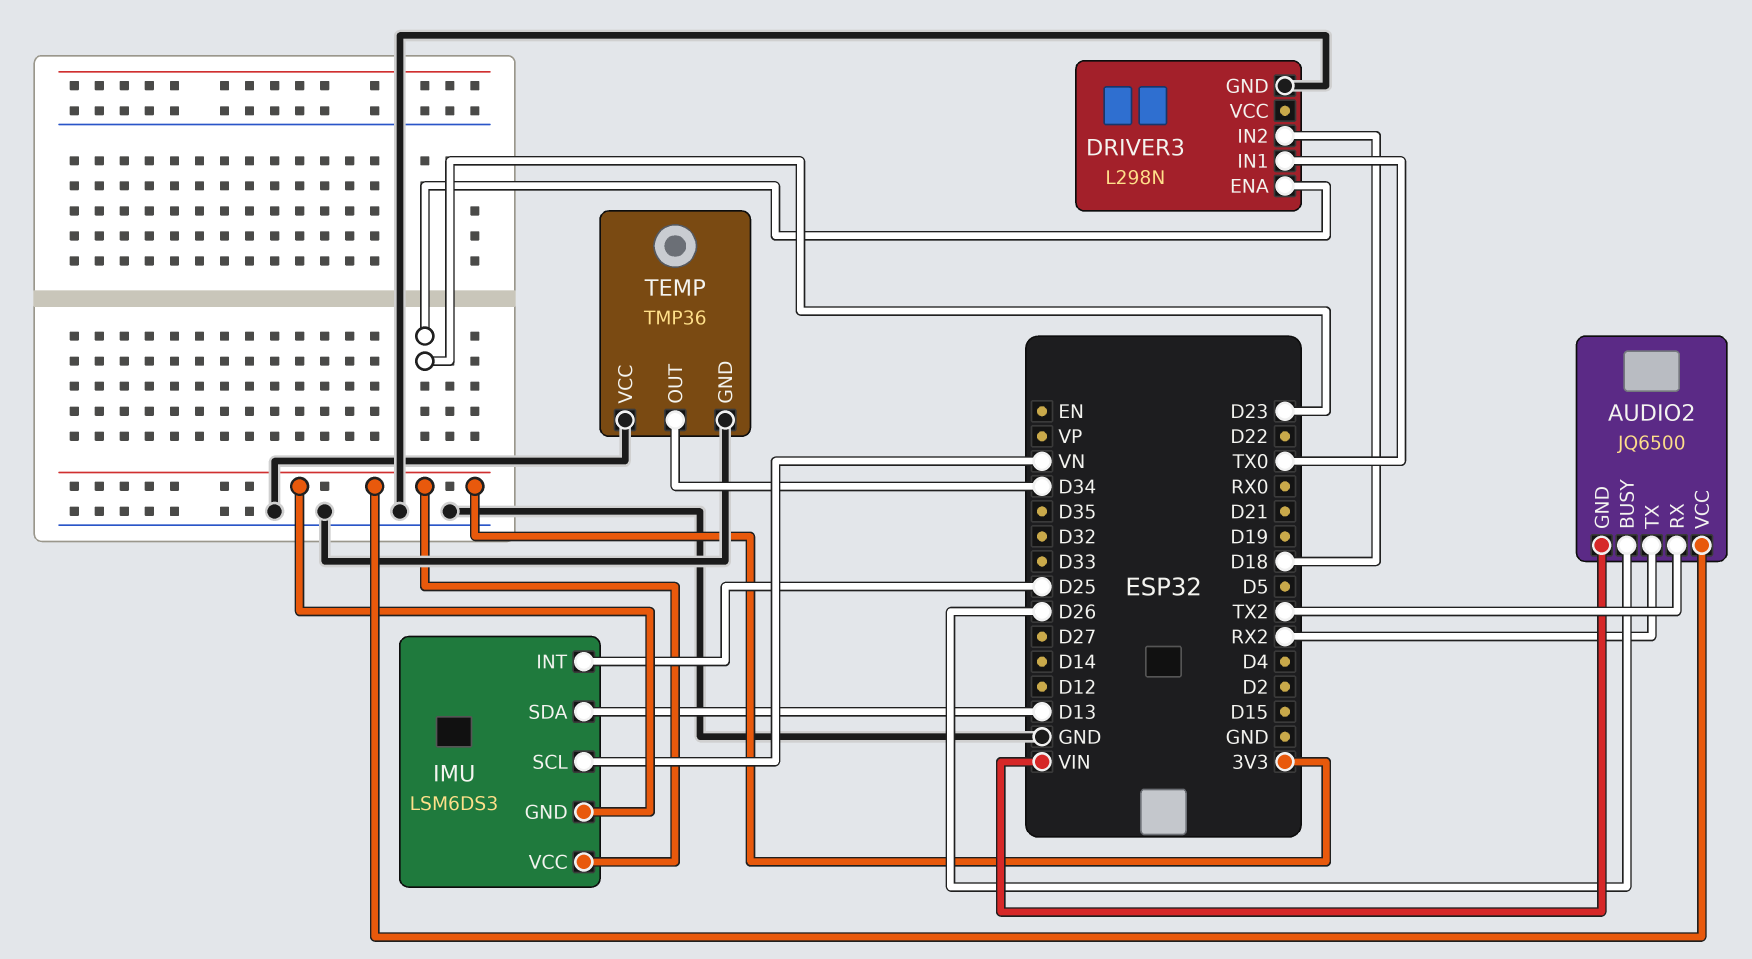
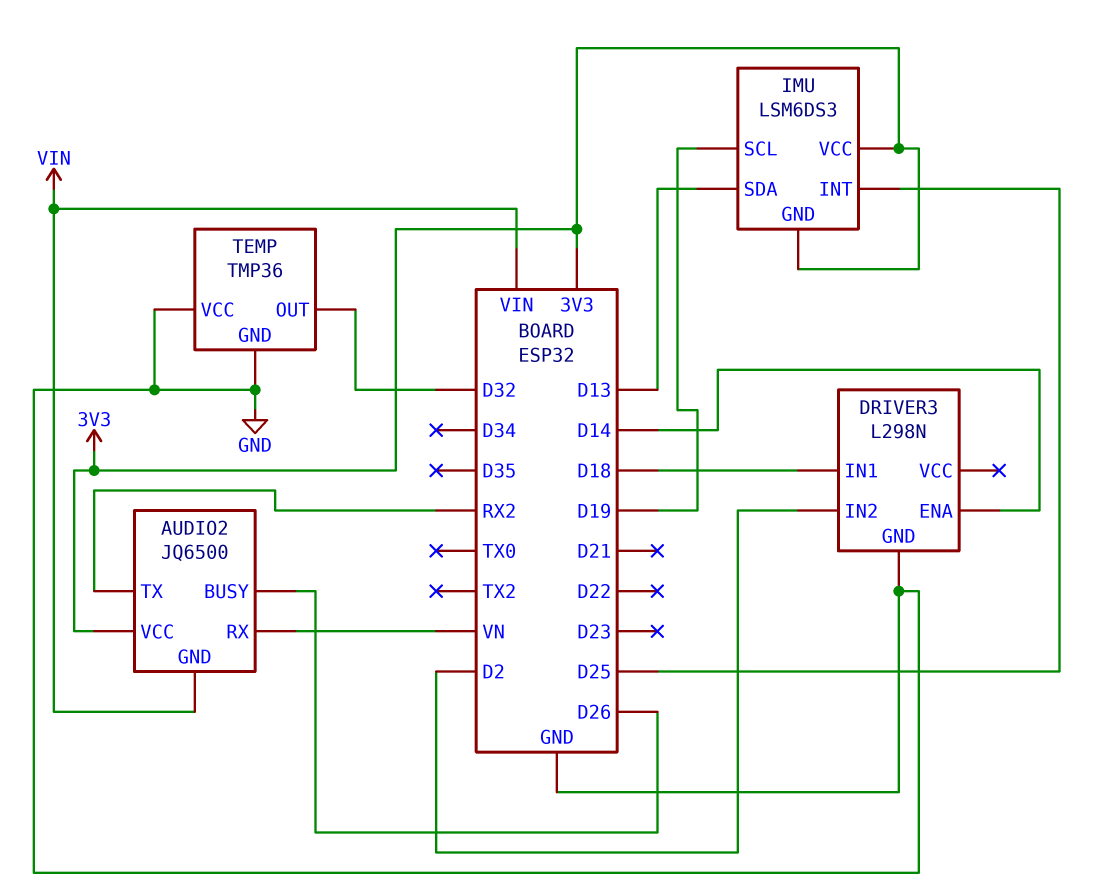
AUDIO2 pin RX: TX2 -> VN
DRIVER3 pin ENA: D23 -> D14
DRIVER3 pin IN1: TX0 -> D18
DRIVER3 pin IN2: D18 -> D2
IMU pin SCL: VN -> D19
TEMP pin OUT: D34 -> D32

